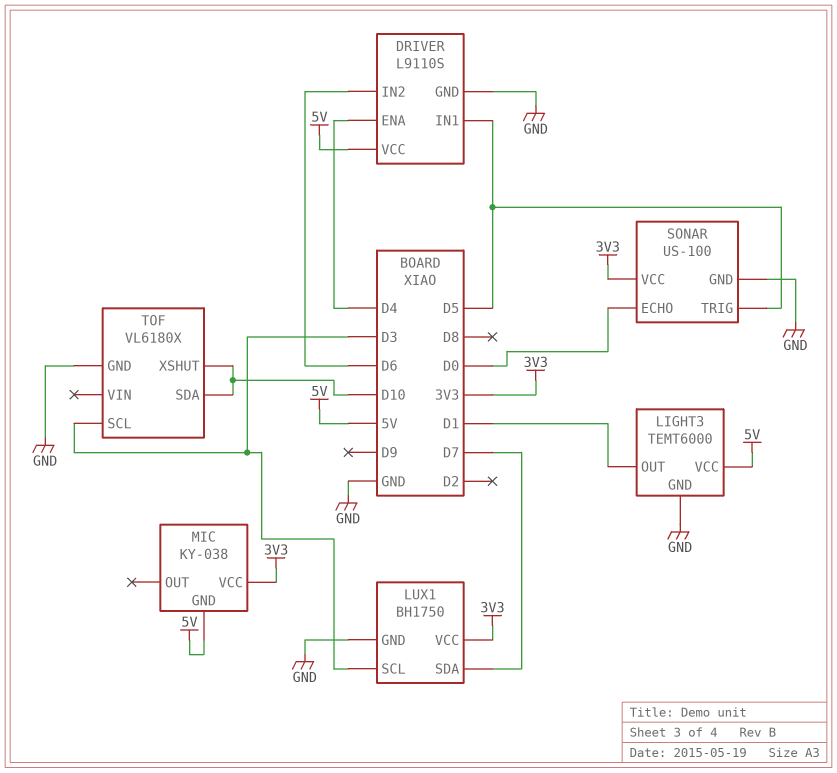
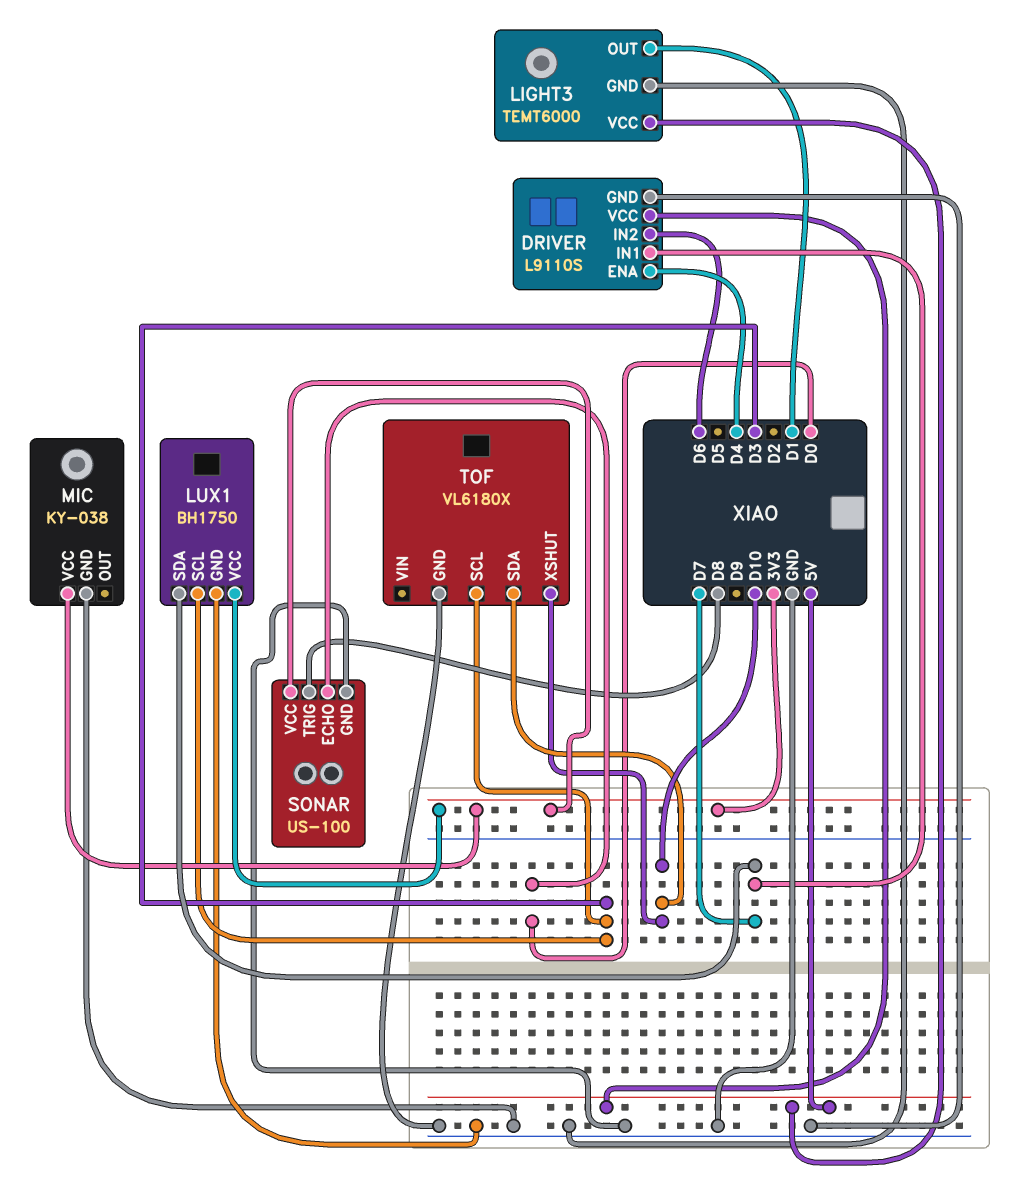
DRIVER pin IN1: D5 -> D7
MIC pin GND: 5V -> GND
SONAR pin TRIG: D5 -> D8

